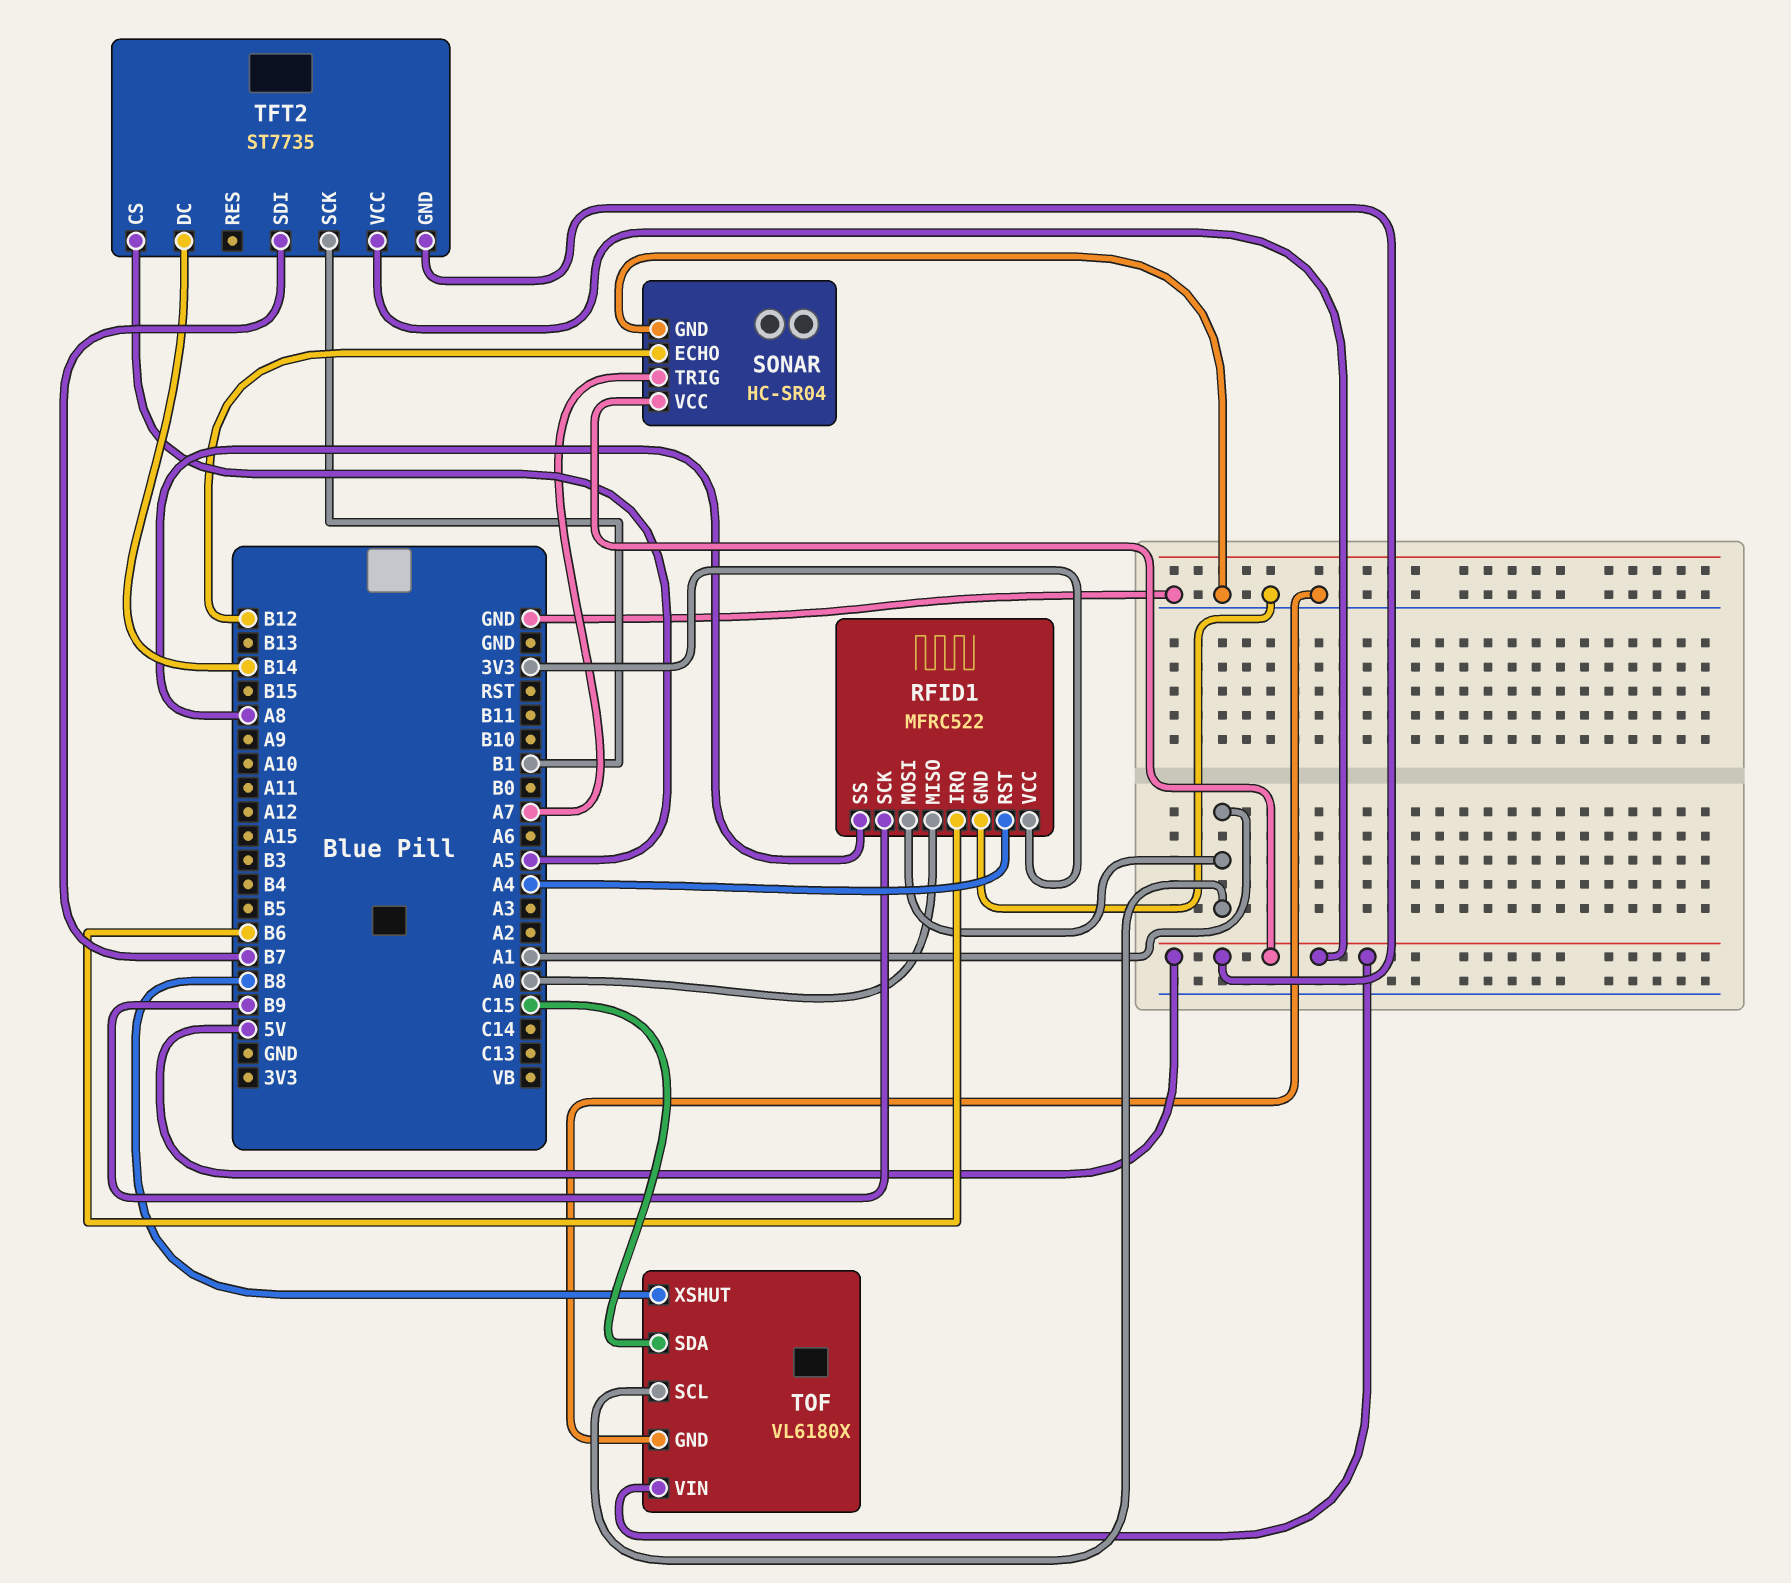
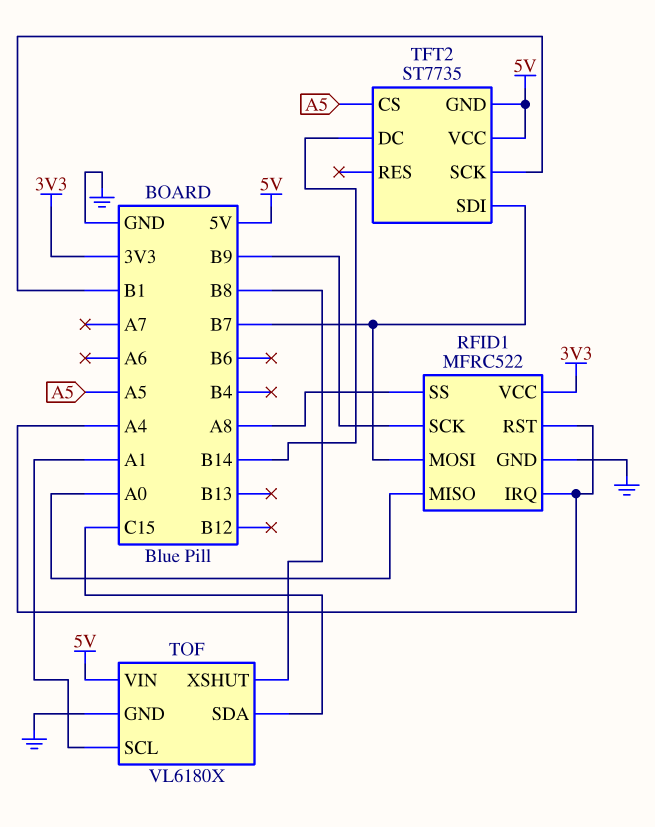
RFID1 pin IRQ: B6 -> A4
RFID1 pin MOSI: A1 -> B7
SONAR: HC-SR04 -> none
SONAR pin ECHO: B12 -> none
SONAR pin GND: GND -> none
SONAR pin TRIG: A7 -> none
SONAR pin VCC: 5V -> none

